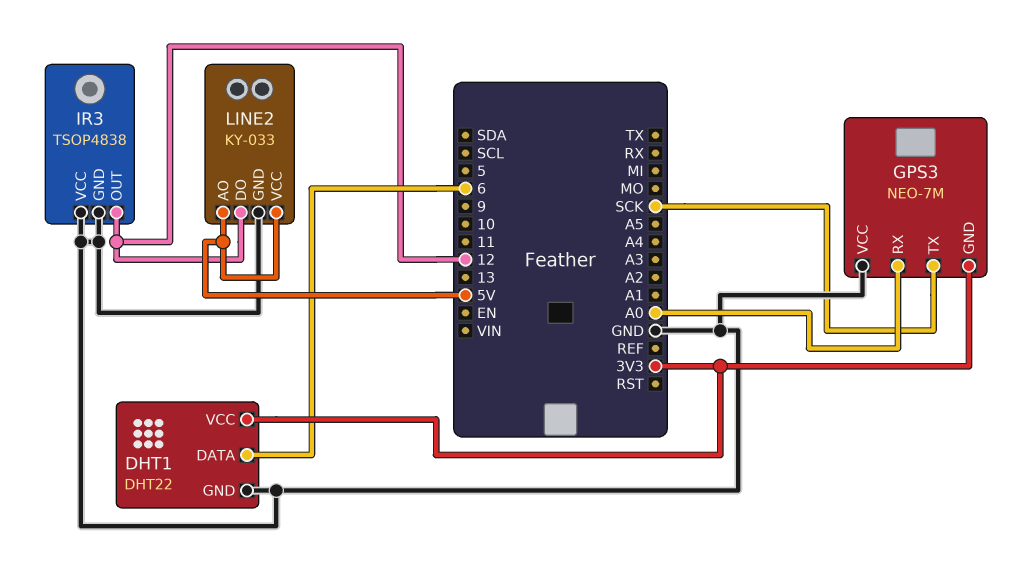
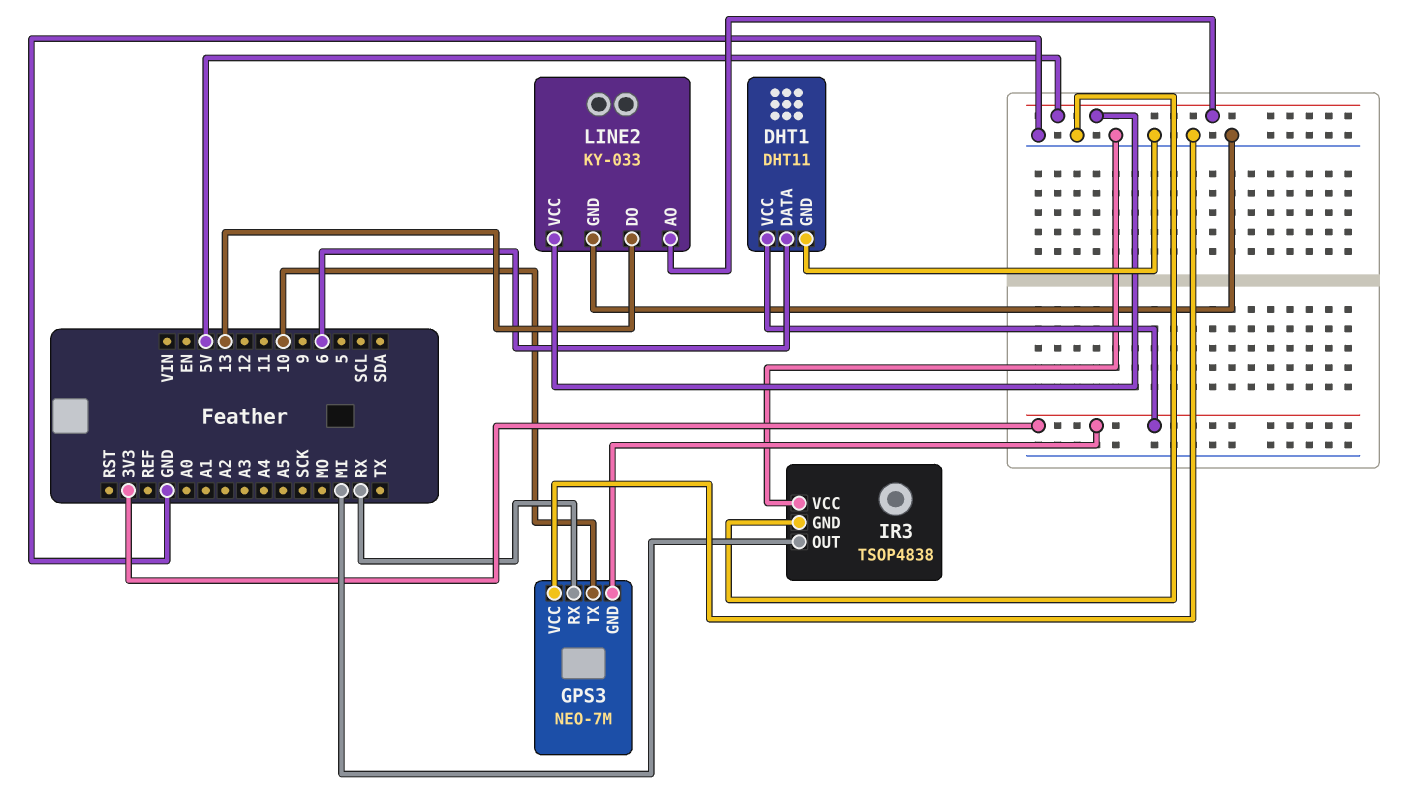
DHT1: DHT22 -> DHT11
GPS3 pin RX: A0 -> RX
GPS3 pin TX: SCK -> 10
IR3 pin OUT: 12 -> MI
LINE2 pin DO: 12 -> 13

